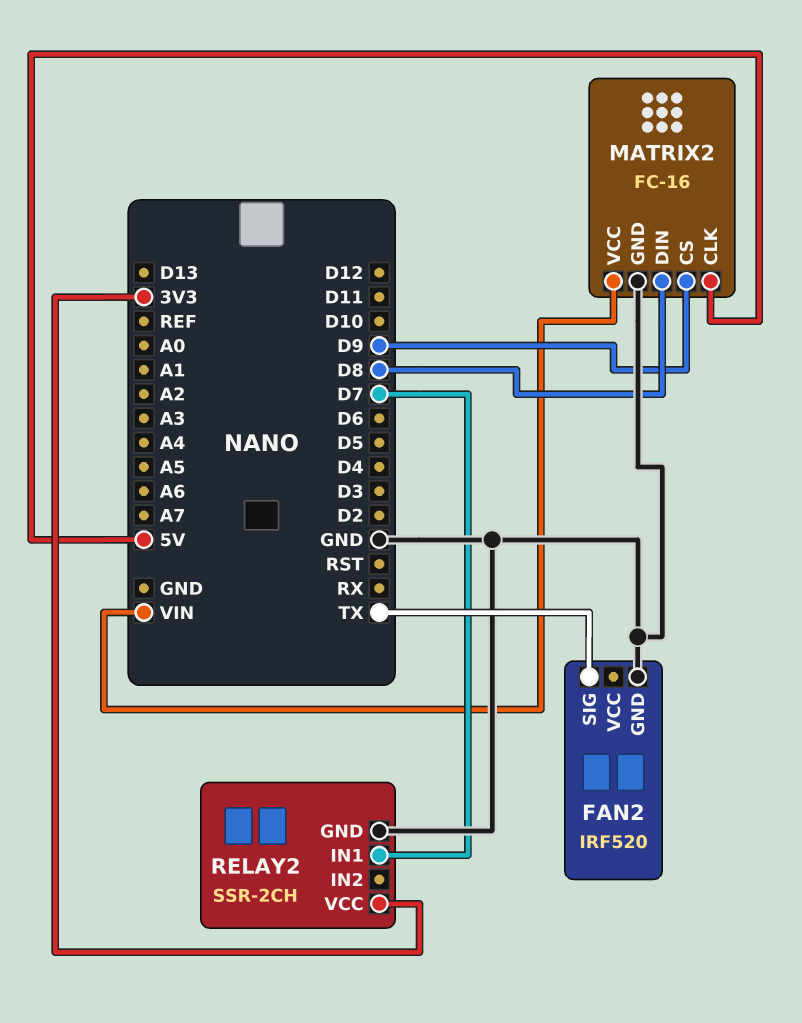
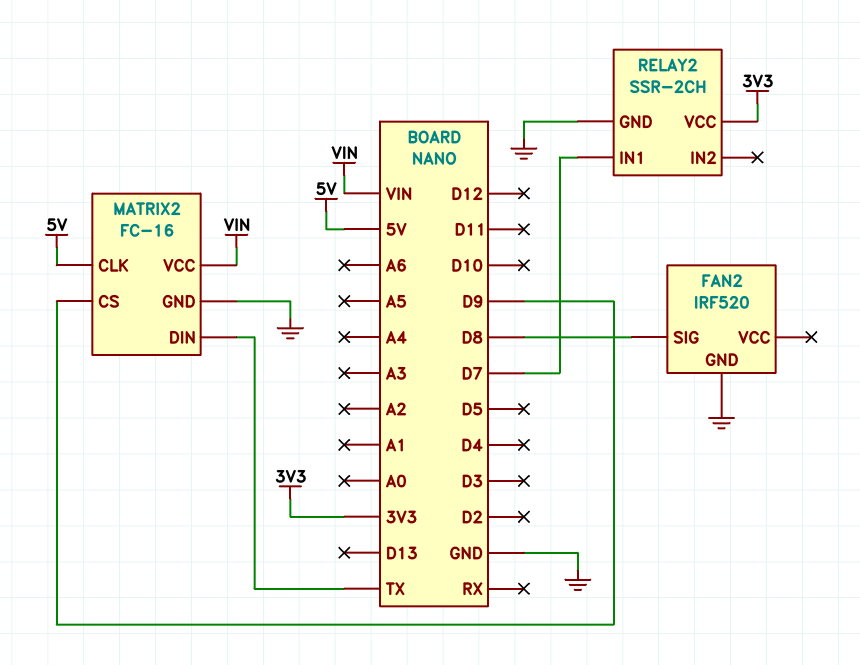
FAN2 pin SIG: TX -> D8
MATRIX2 pin DIN: D8 -> TX

